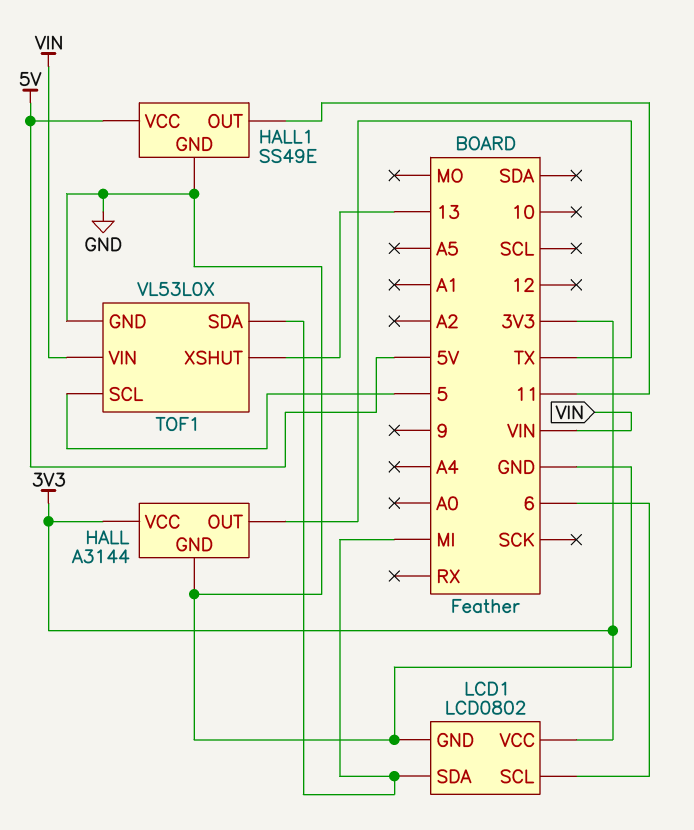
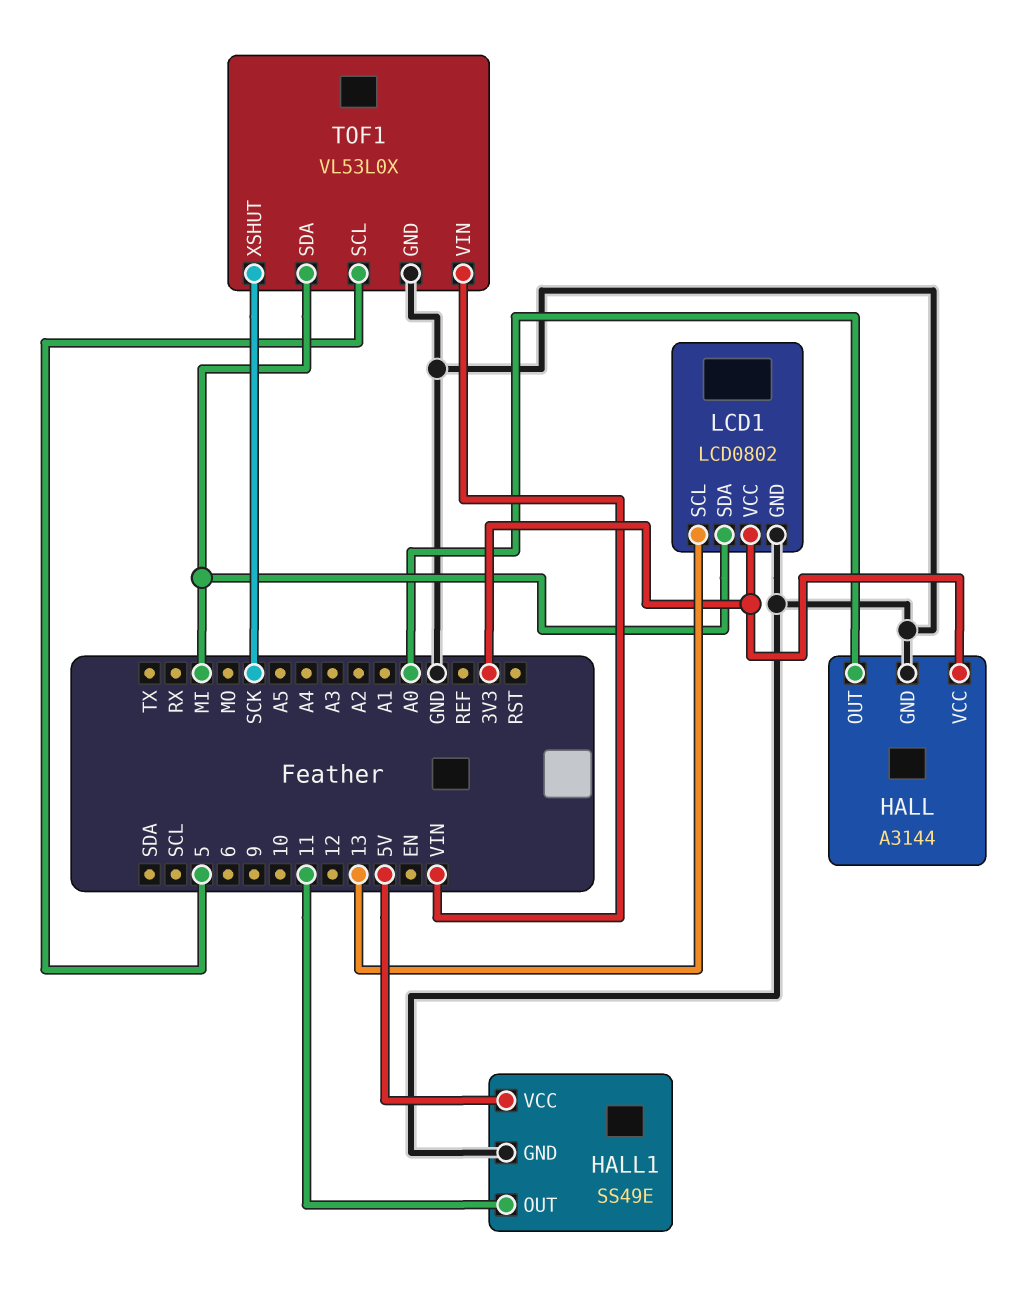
HALL pin OUT: TX -> A0
LCD1 pin SCL: 6 -> 13
TOF1 pin XSHUT: 13 -> SCK

